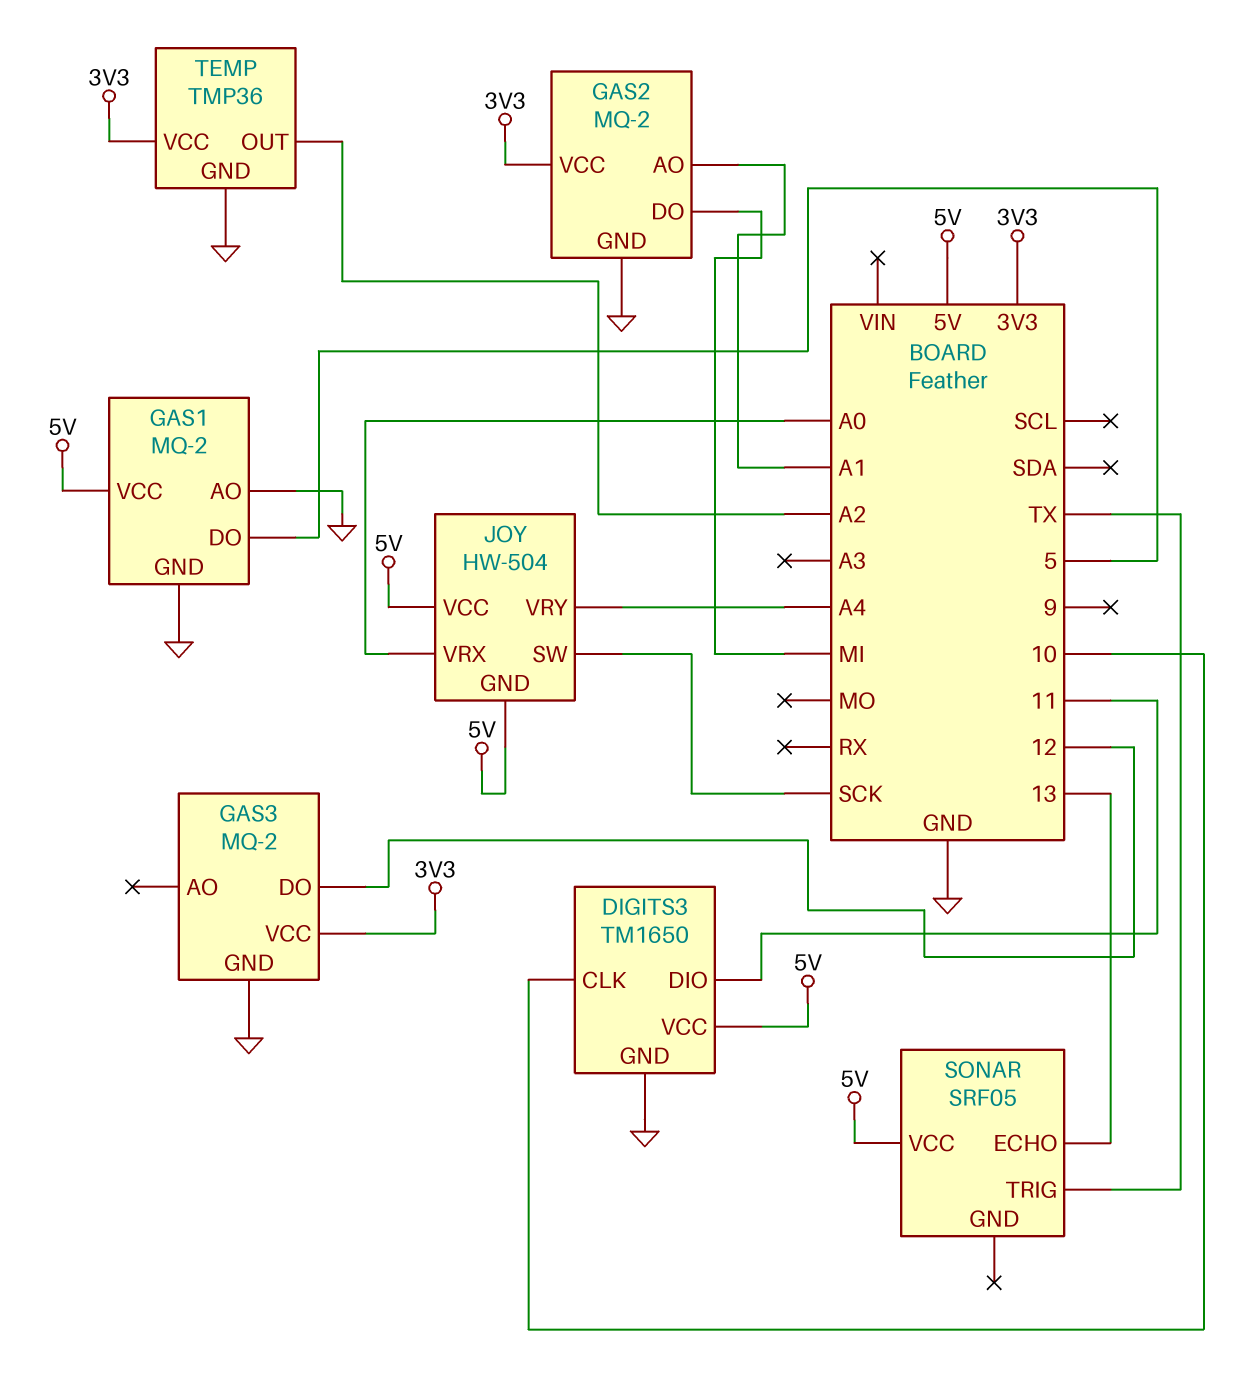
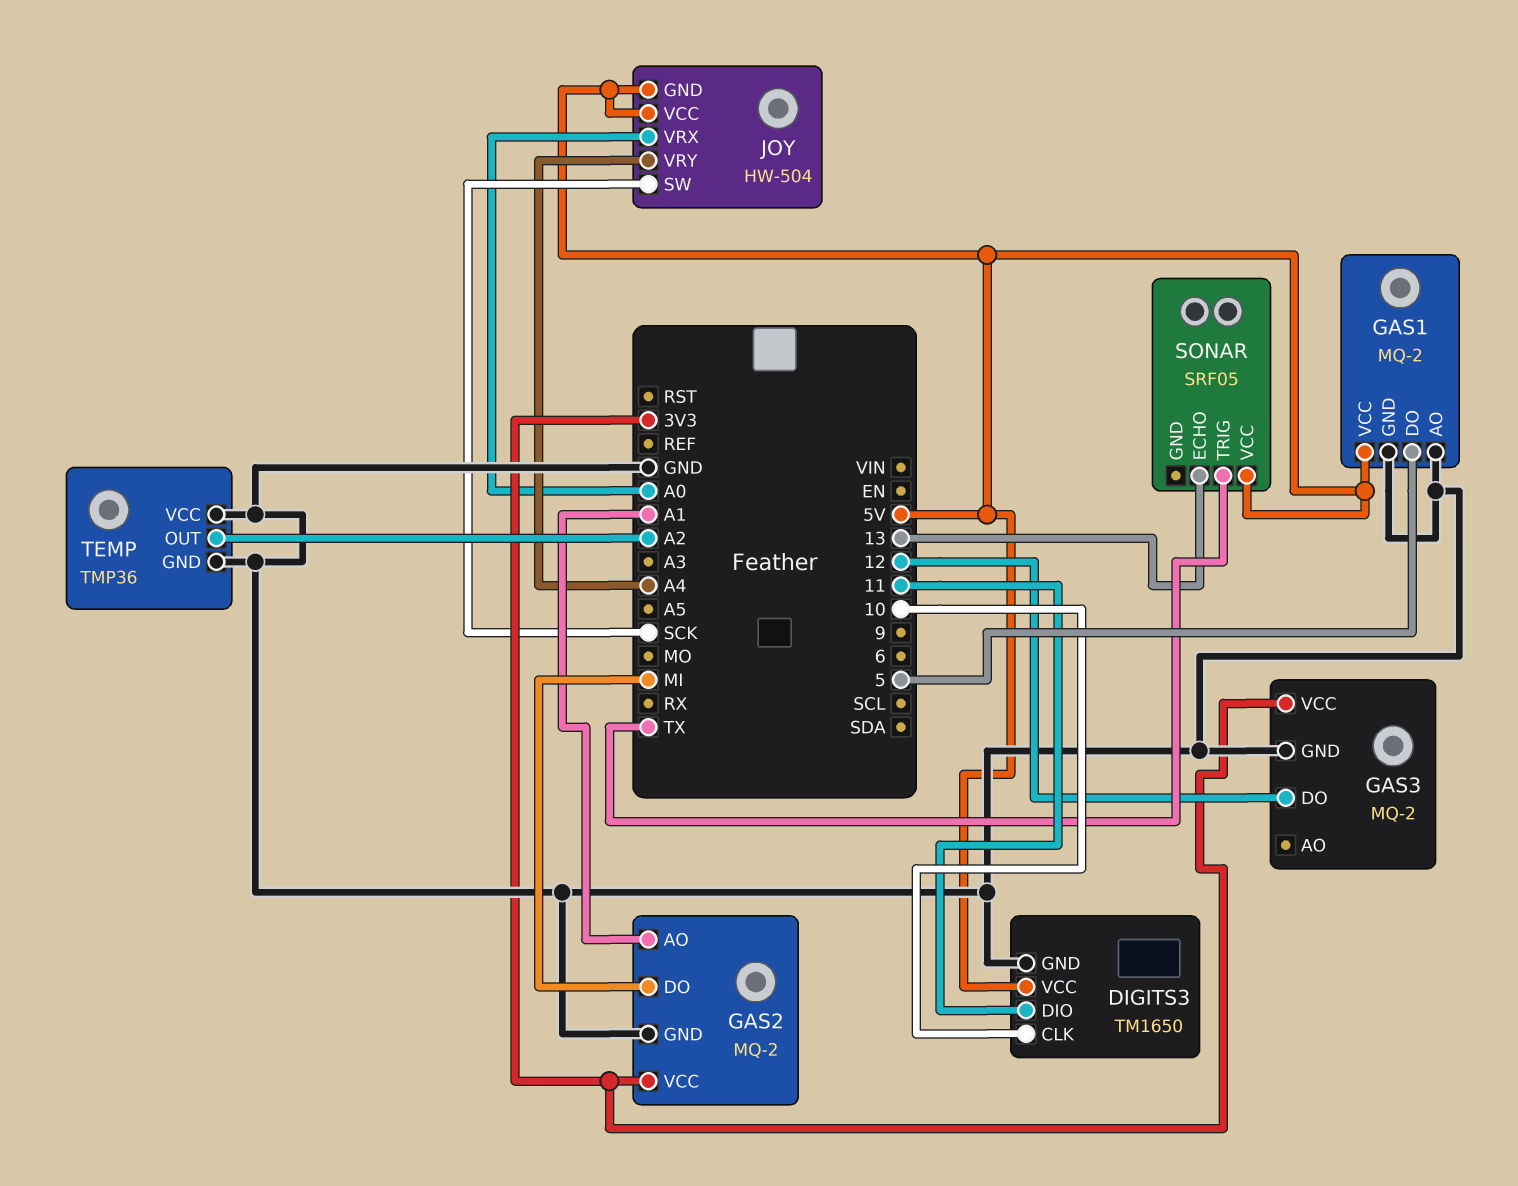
TEMP pin VCC: 3V3 -> GND

